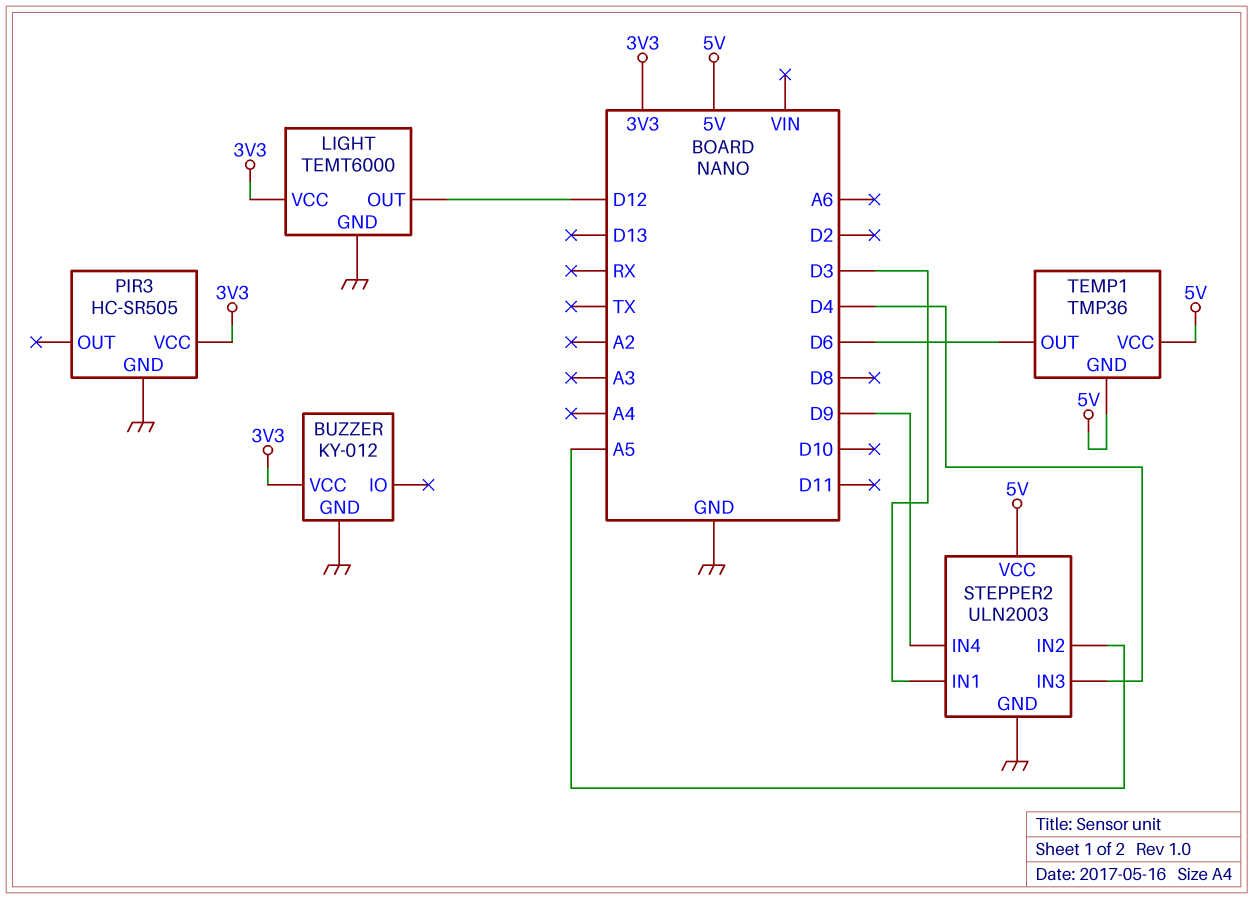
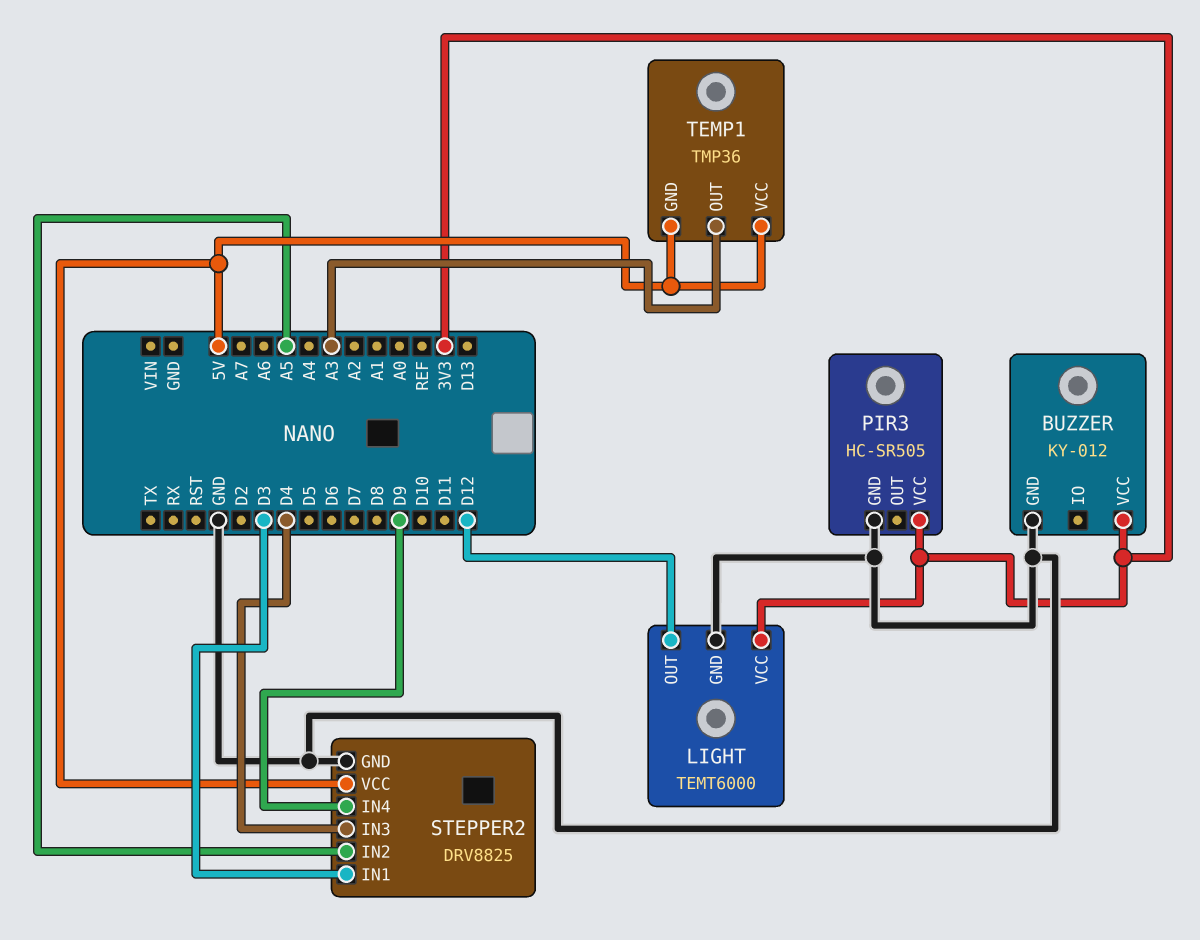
STEPPER2: ULN2003 -> DRV8825
TEMP1 pin OUT: D6 -> A3

